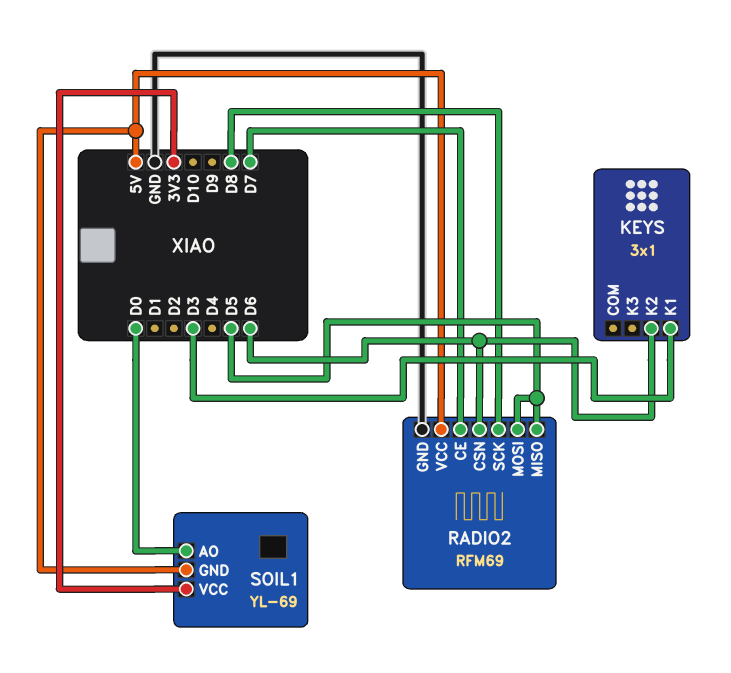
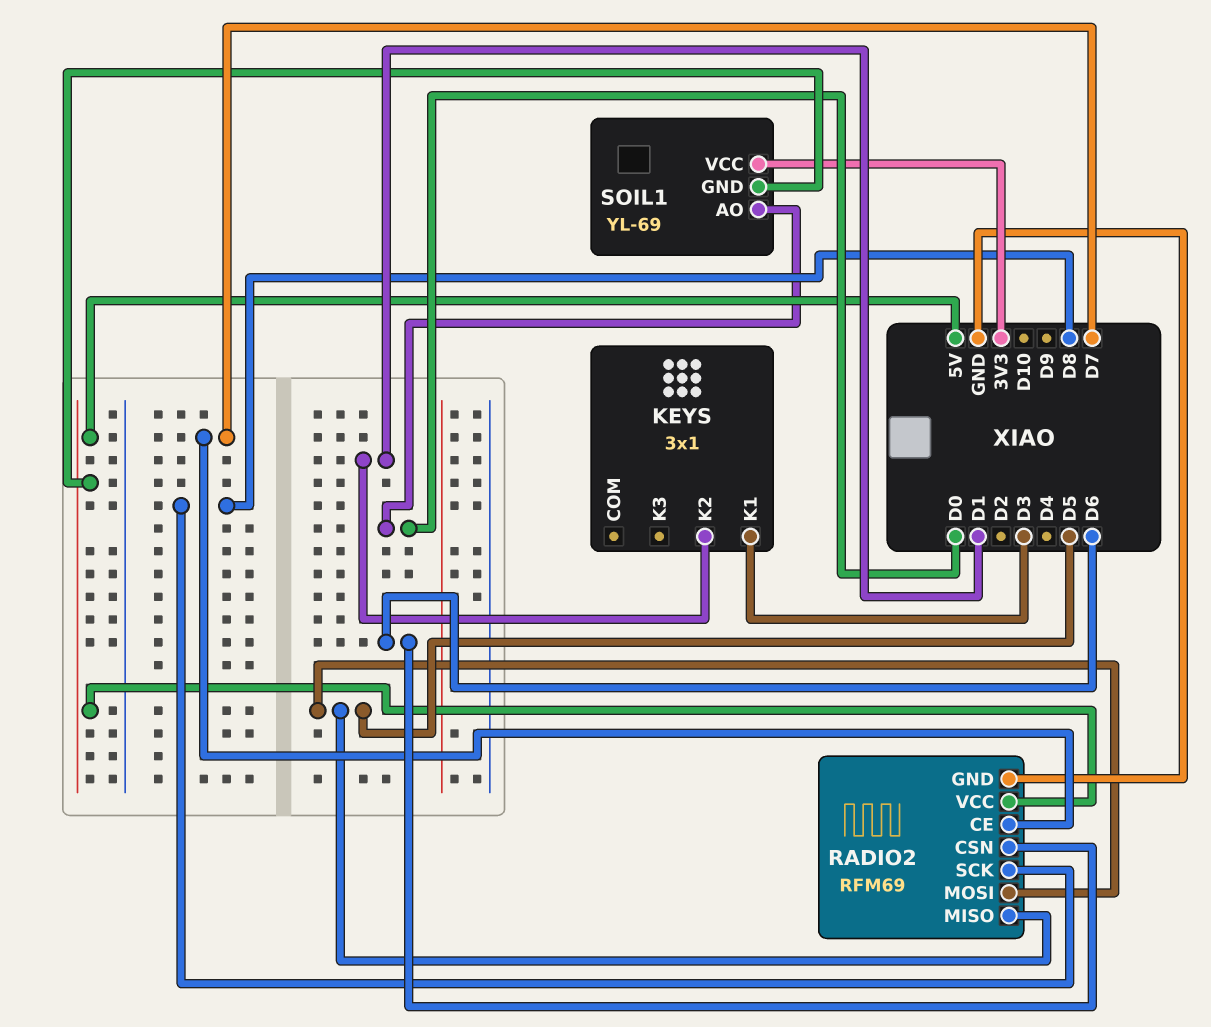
KEYS pin K2: D6 -> D1

